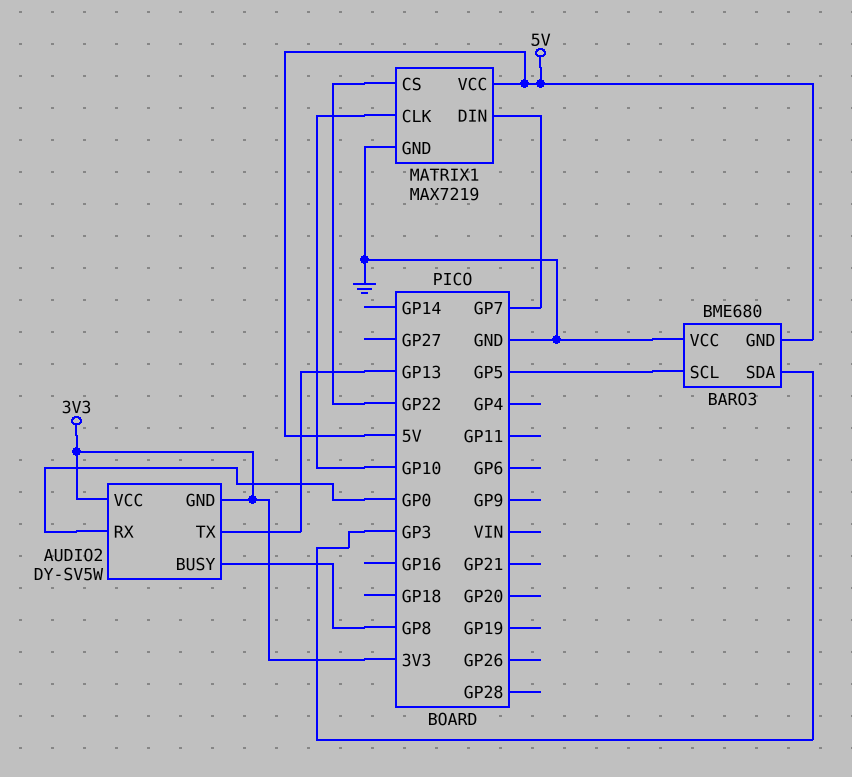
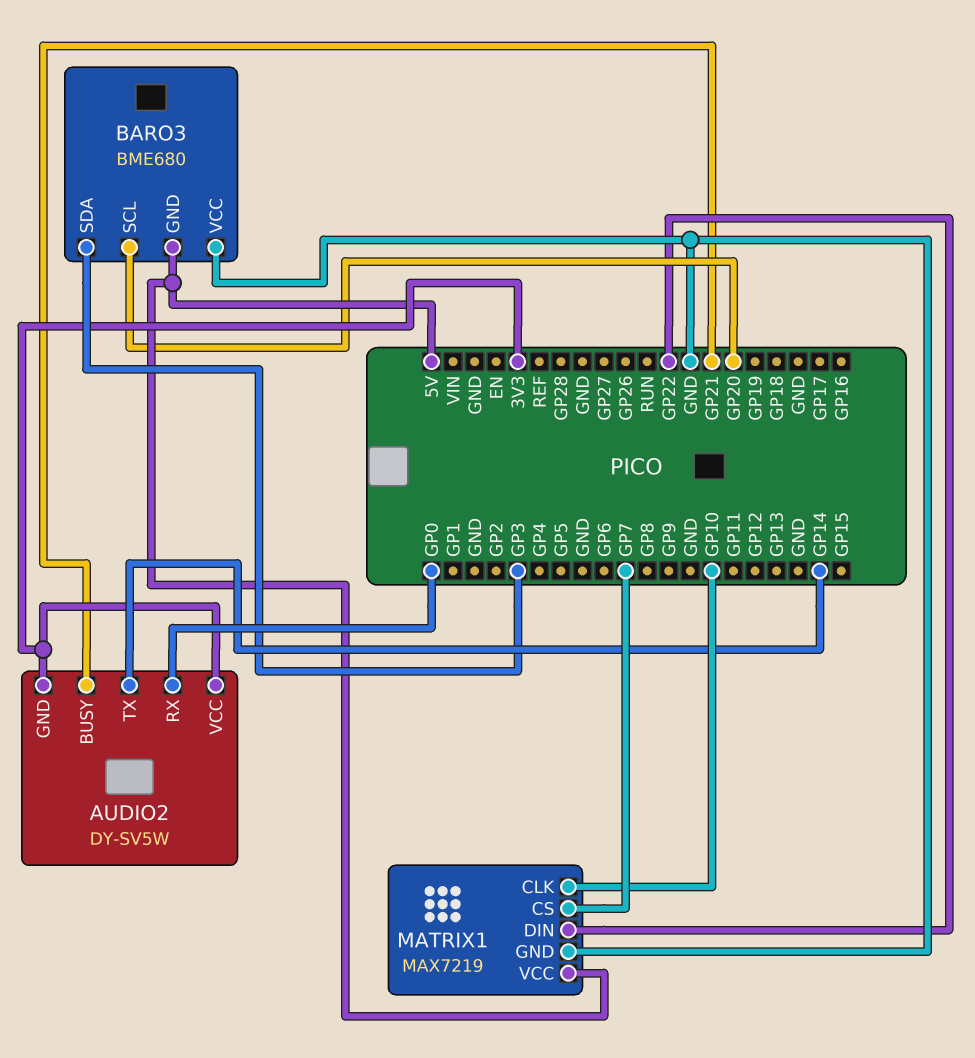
AUDIO2 pin BUSY: GP8 -> GP21
AUDIO2 pin TX: GP13 -> GP14
BARO3 pin SCL: GP5 -> GP20
MATRIX1 pin CS: GP22 -> GP7
MATRIX1 pin DIN: GP7 -> GP22

